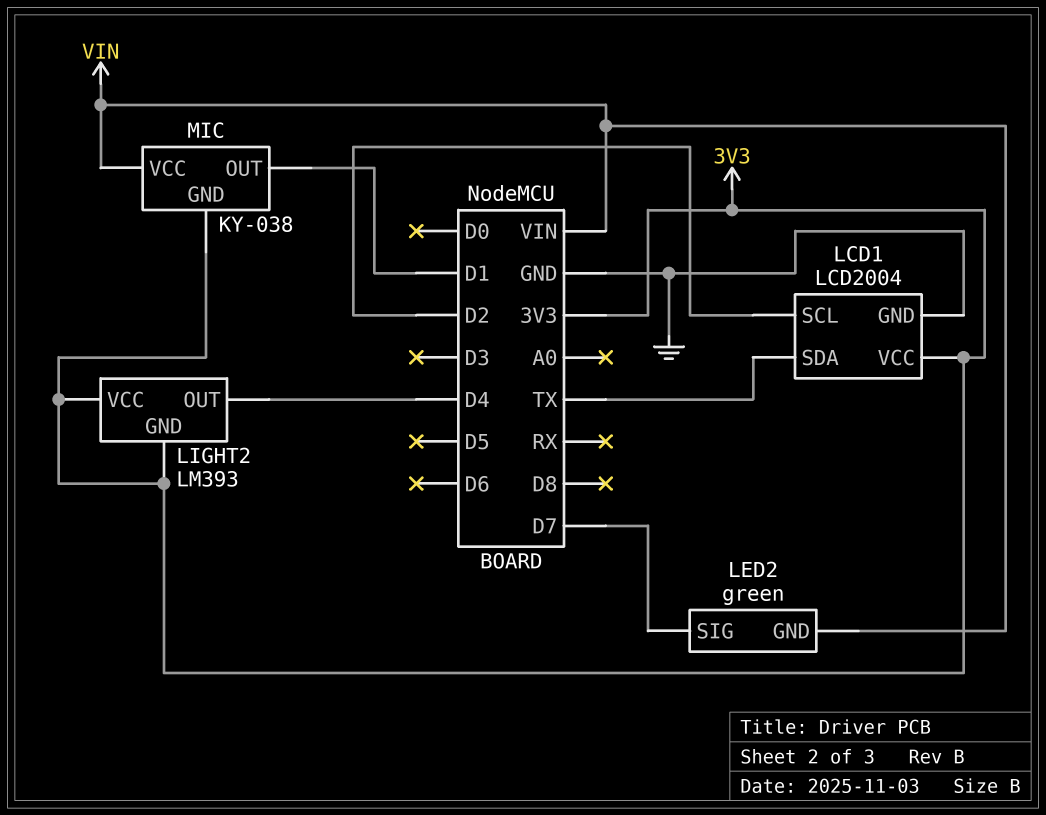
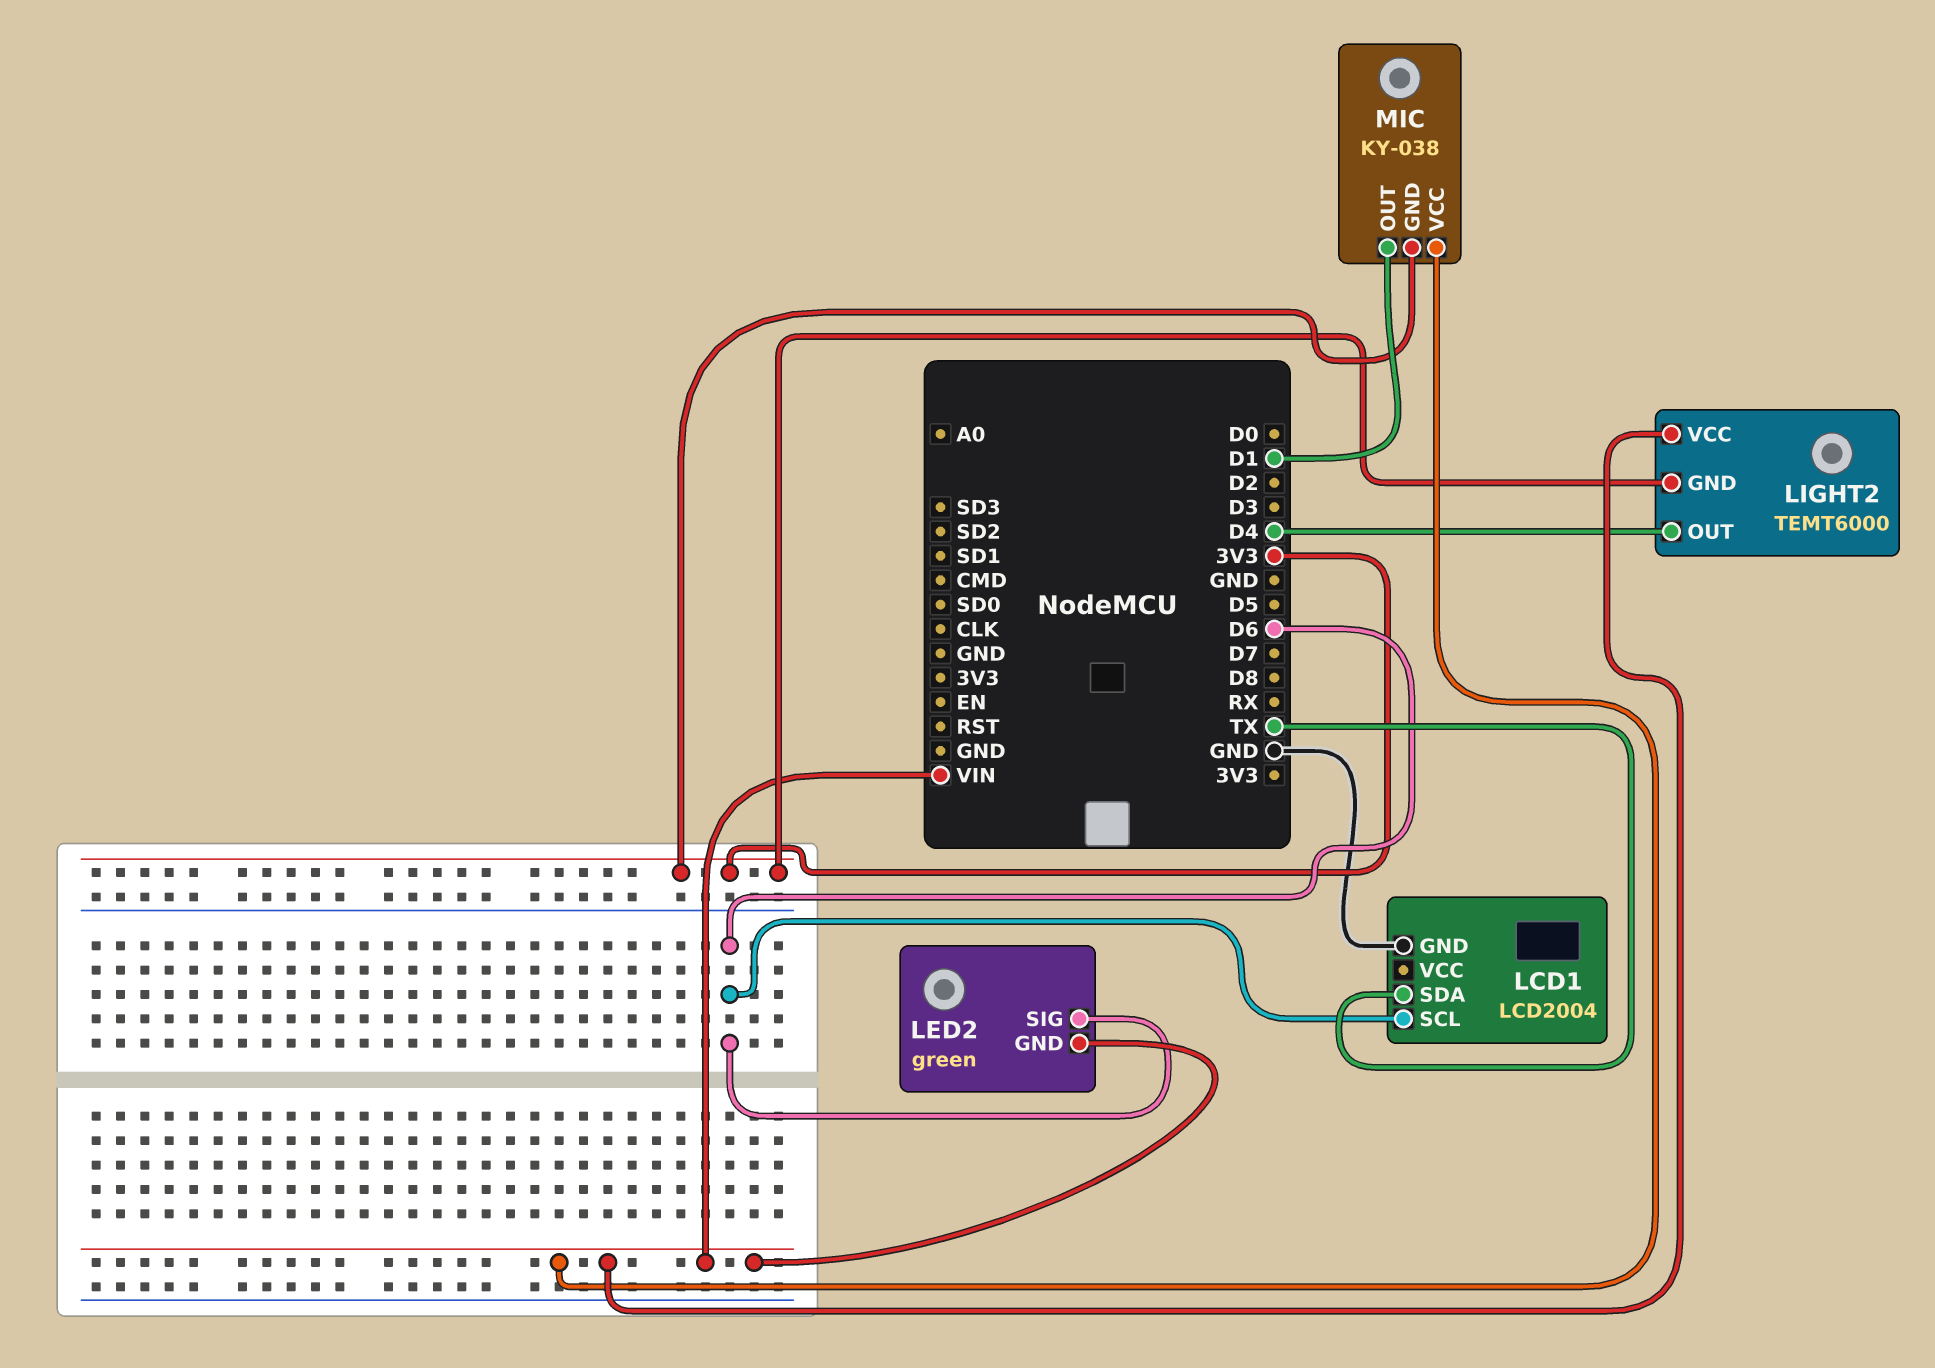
LCD1 pin SCL: D2 -> D6
LCD1 pin VCC: 3V3 -> none
LED2 pin SIG: D7 -> D6
LIGHT2: LM393 -> TEMT6000
LIGHT2 pin VCC: 3V3 -> VIN

